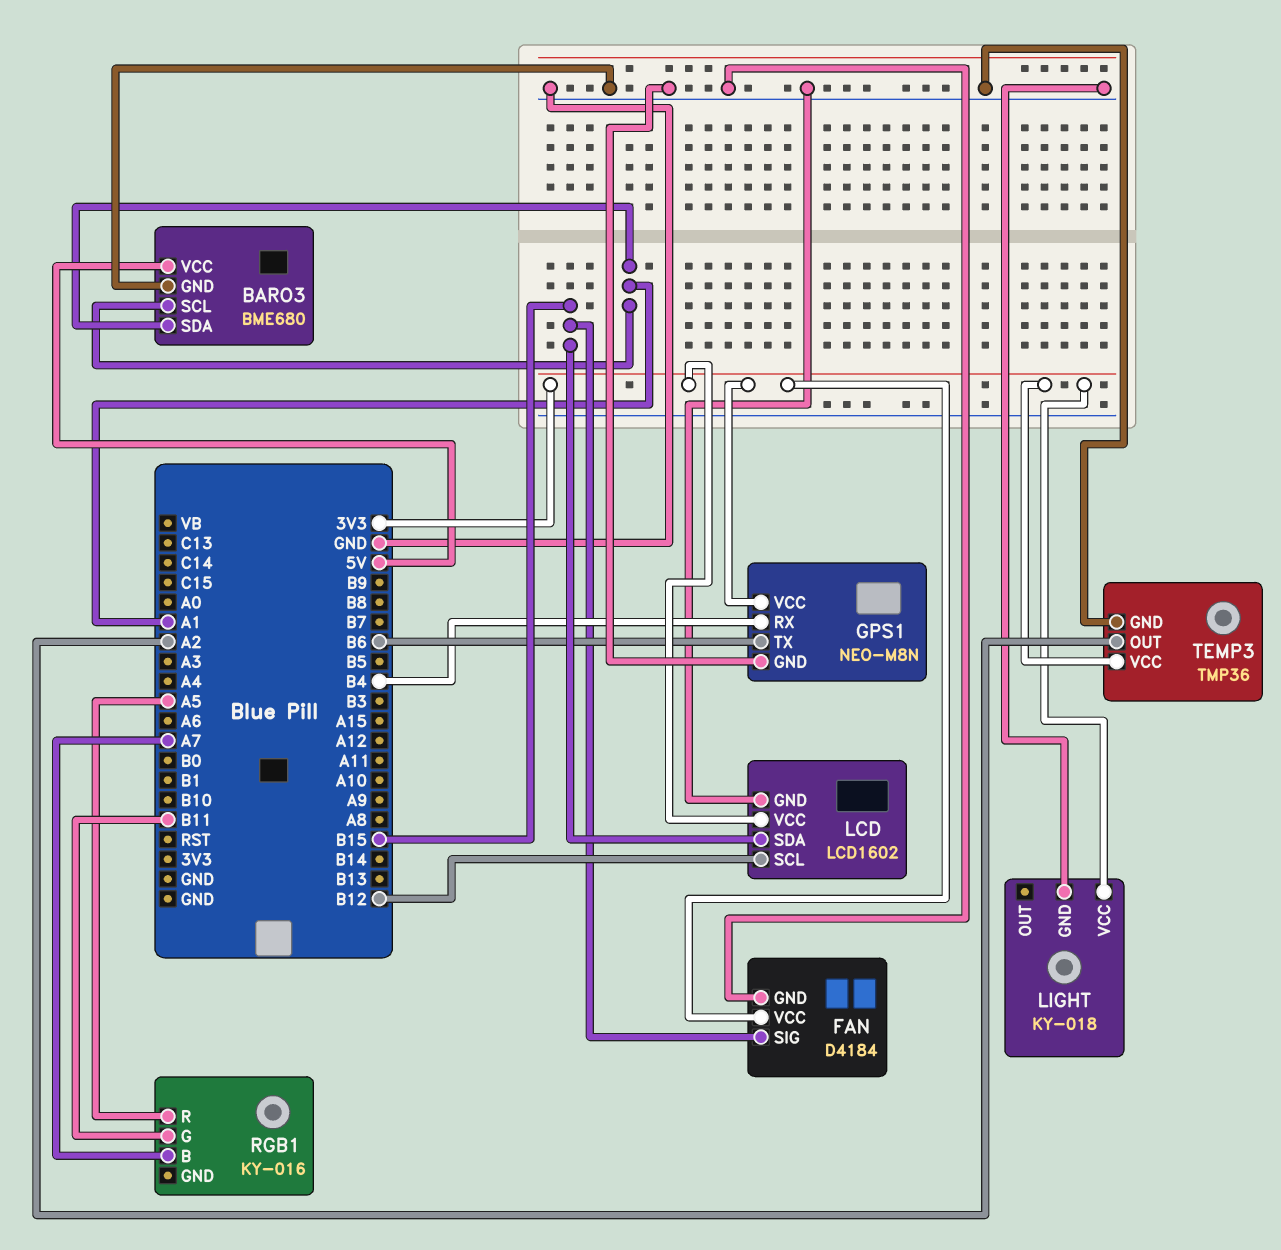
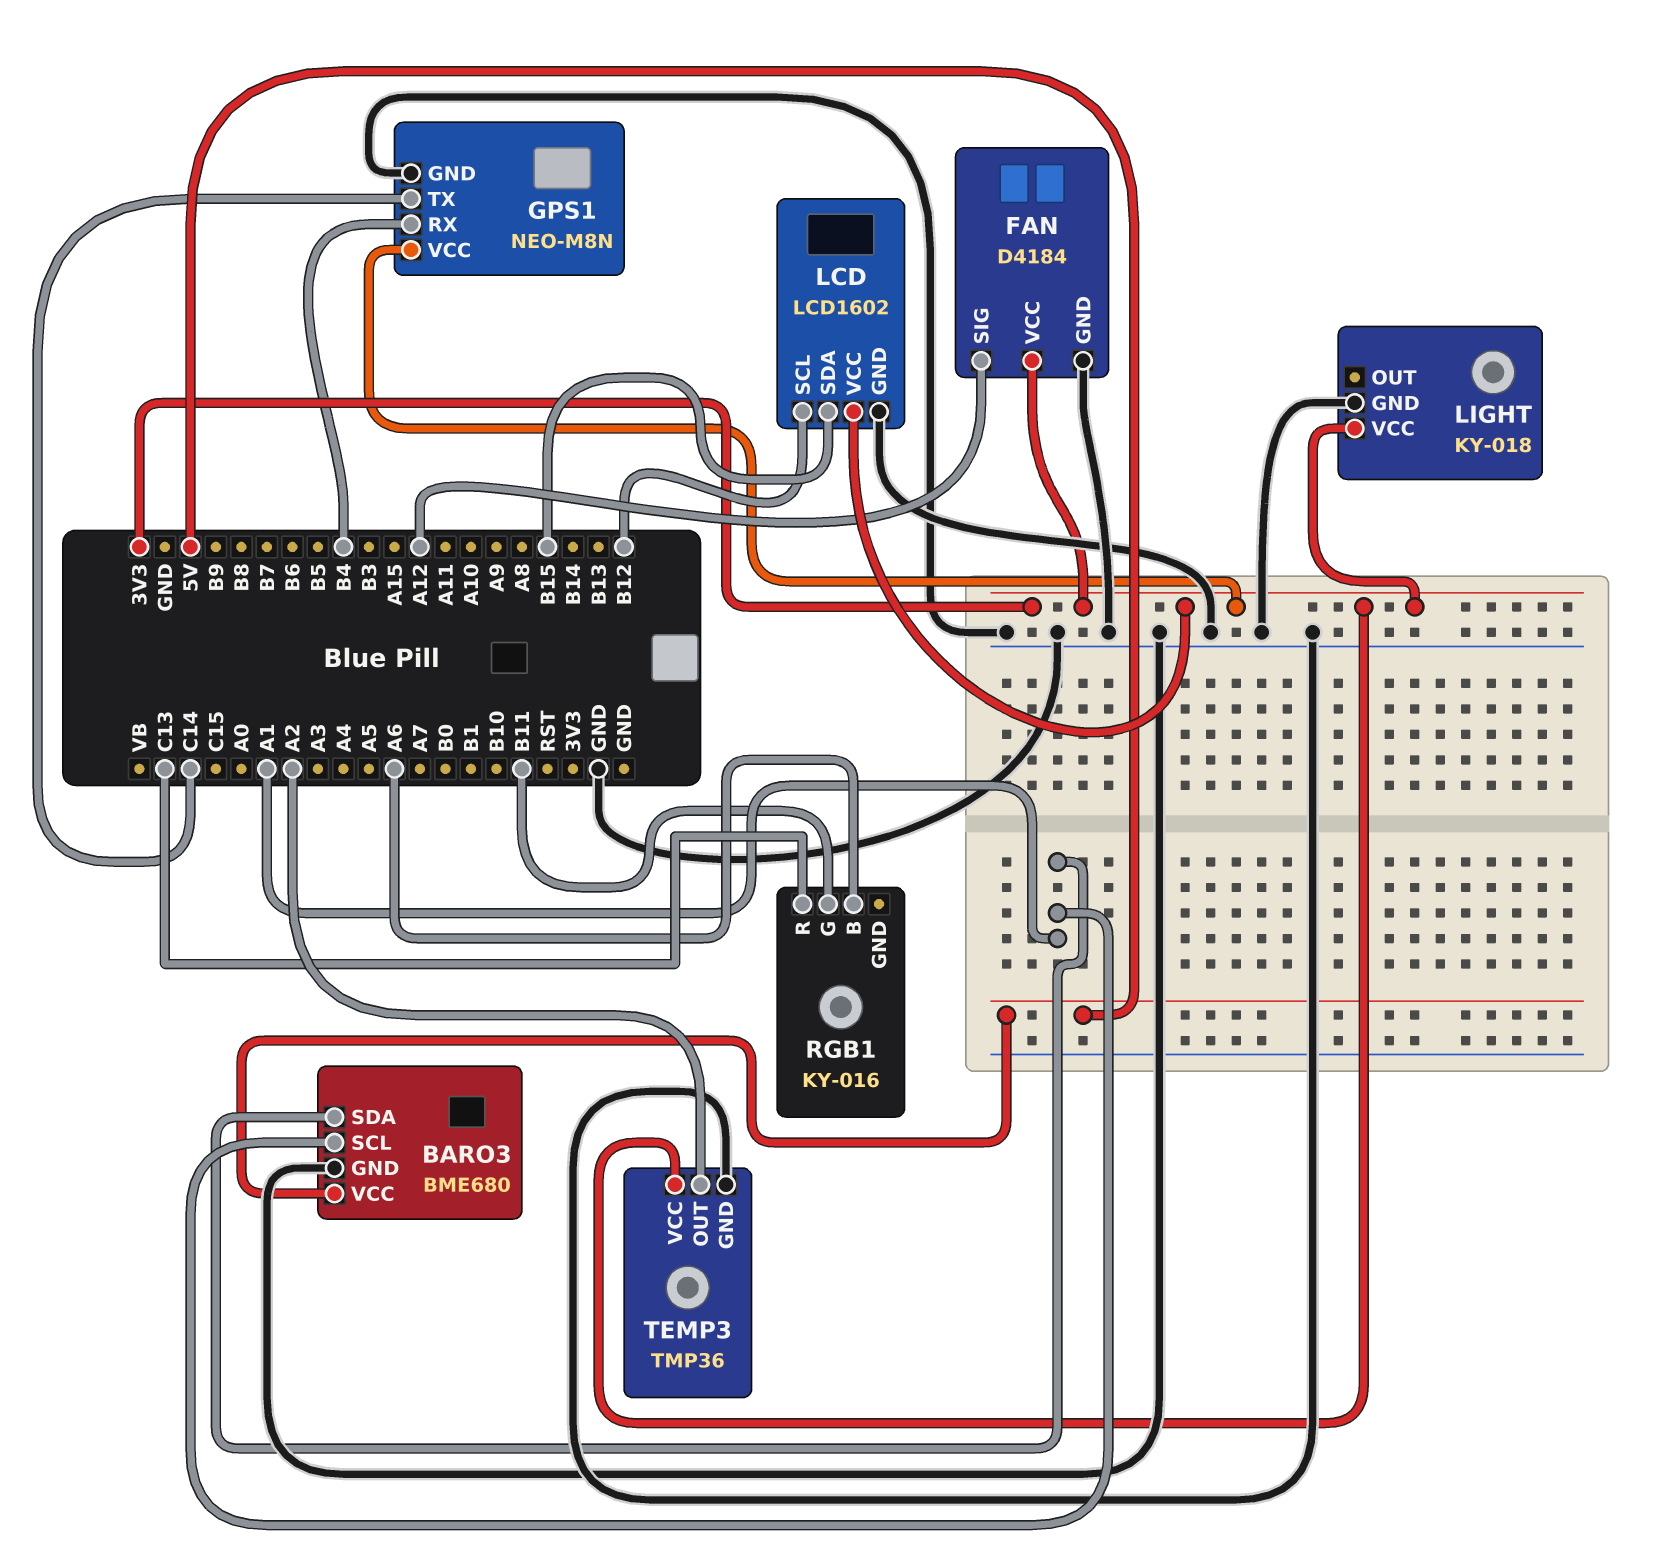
FAN pin SIG: B15 -> A12
GPS1 pin TX: B6 -> C14
RGB1 pin B: A7 -> A6
RGB1 pin R: A5 -> C13

